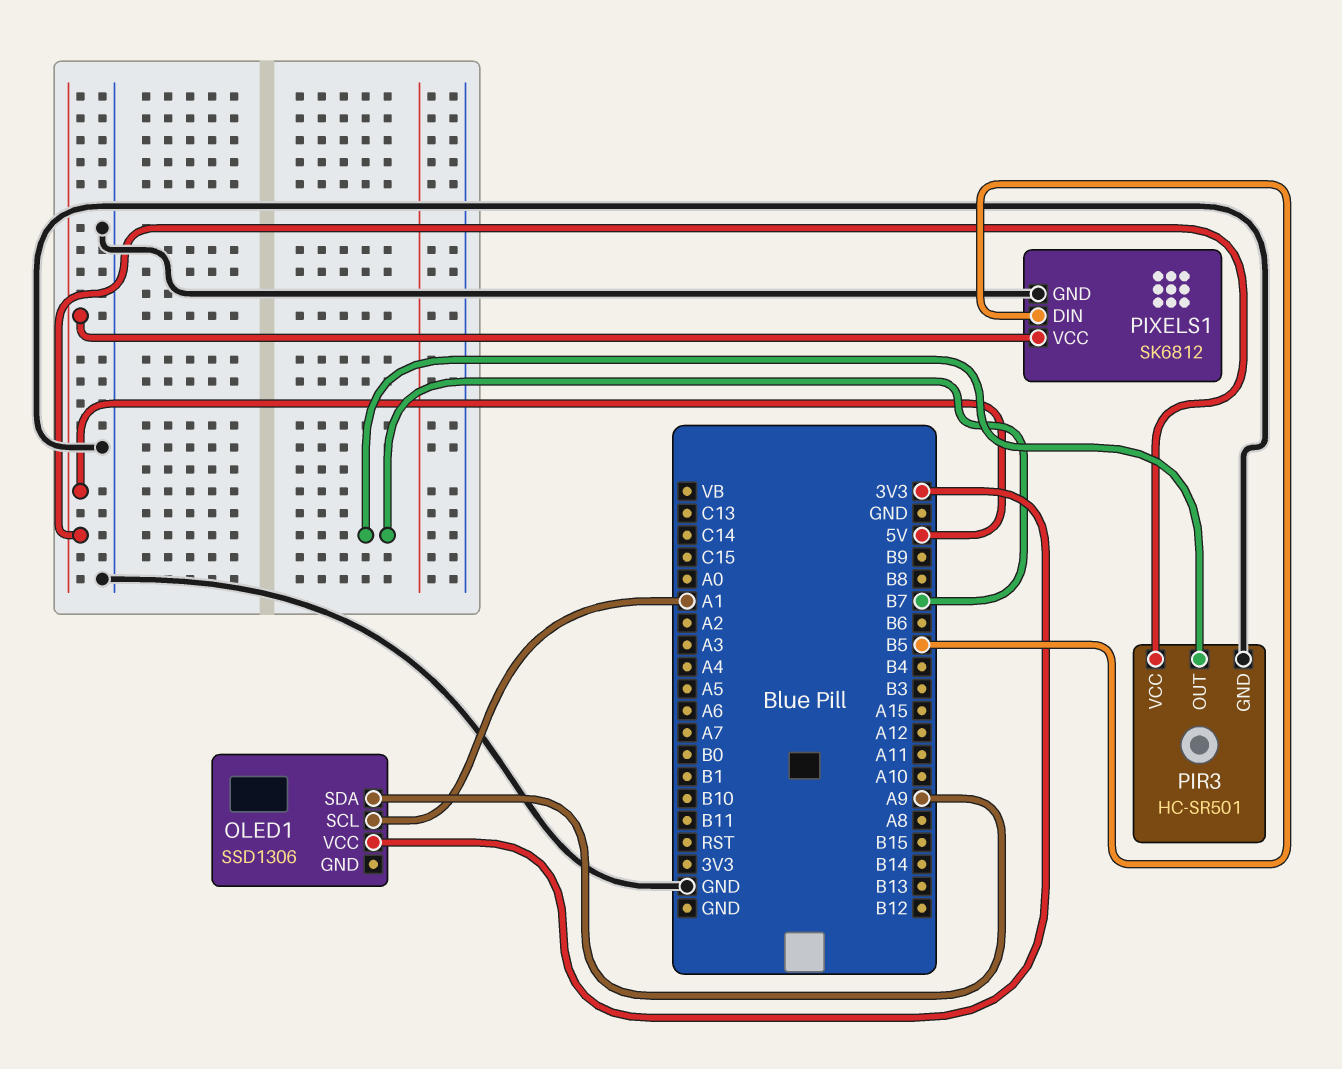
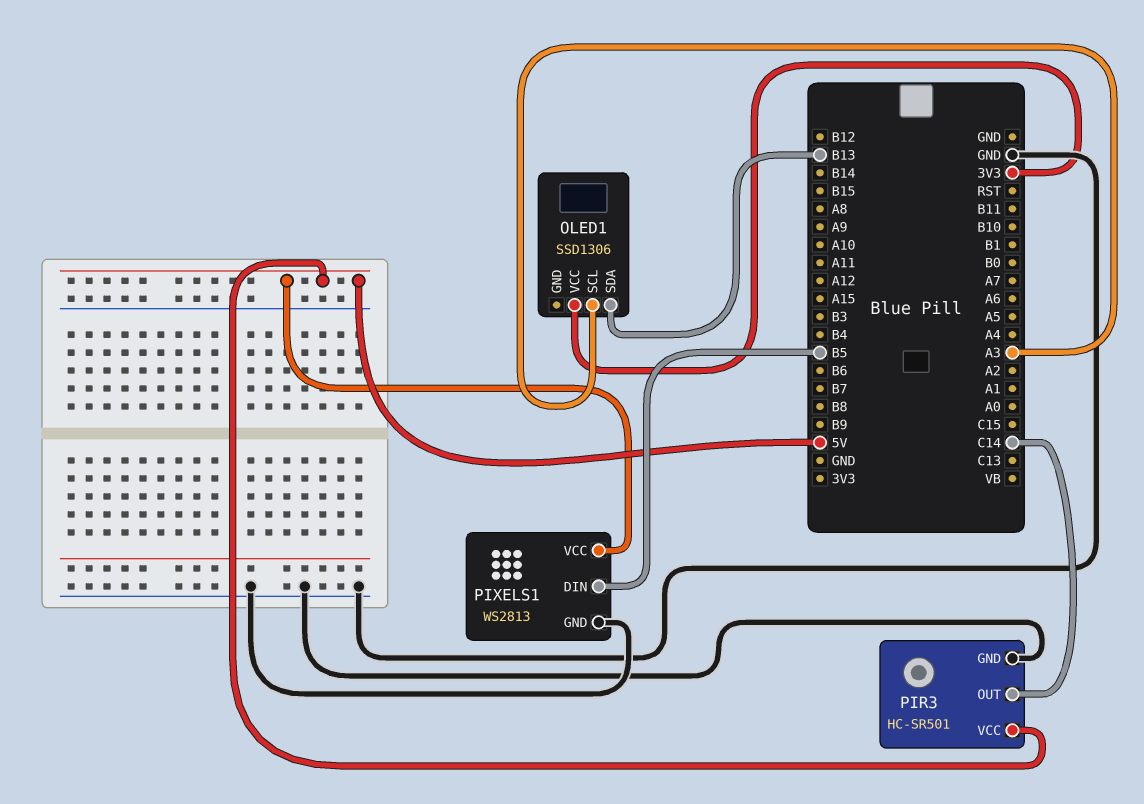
OLED1 pin SCL: A1 -> A3
OLED1 pin SDA: A9 -> B13
PIR3 pin OUT: B7 -> C14
PIXELS1: SK6812 -> WS2813

